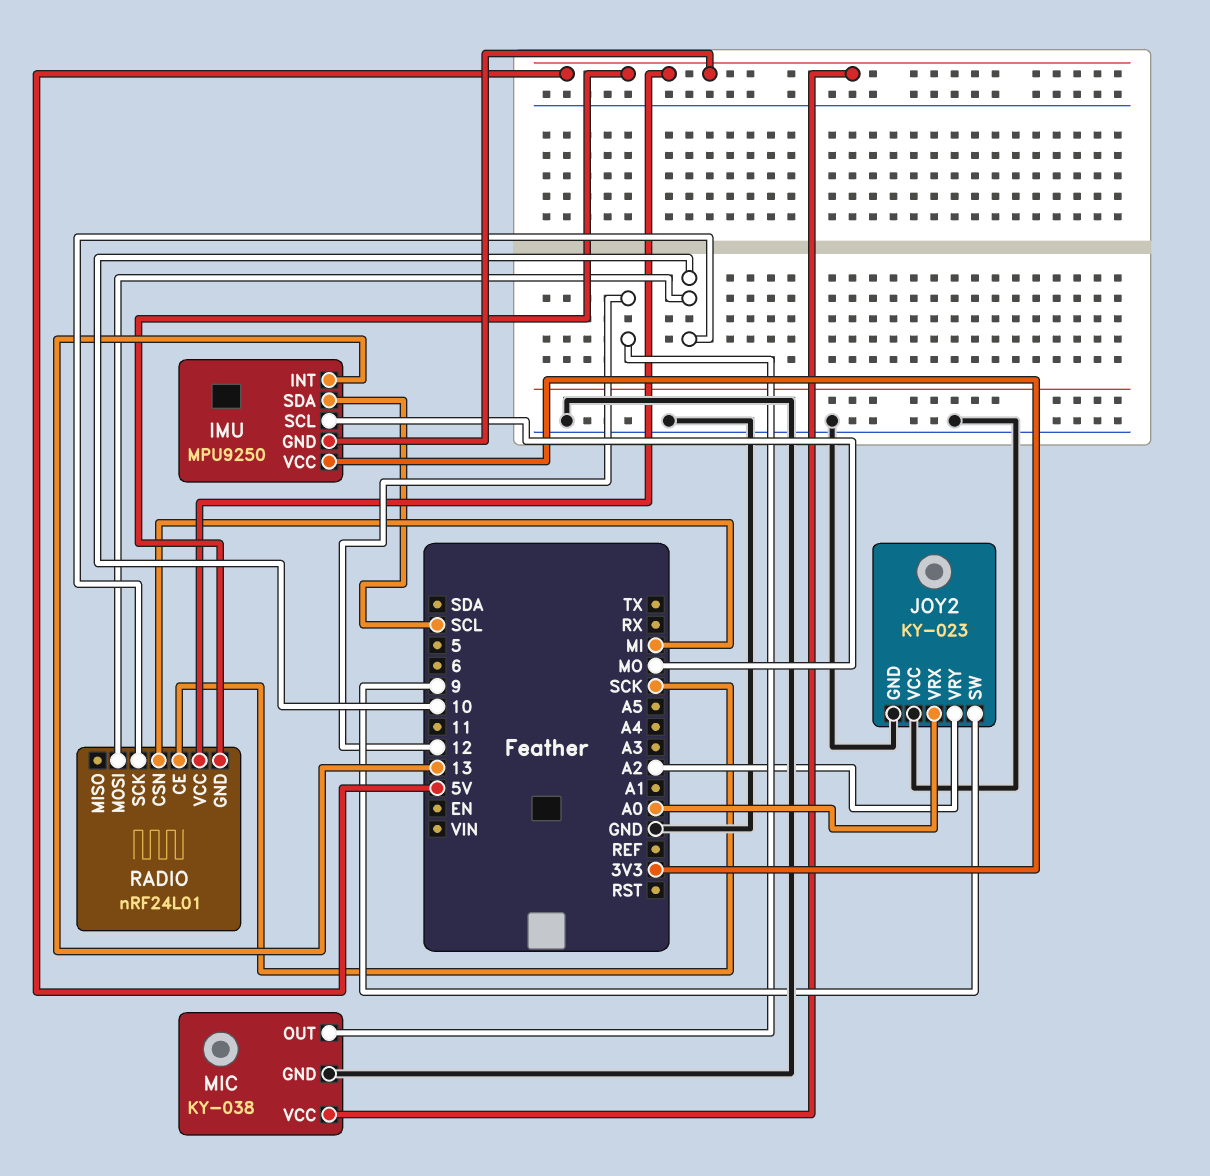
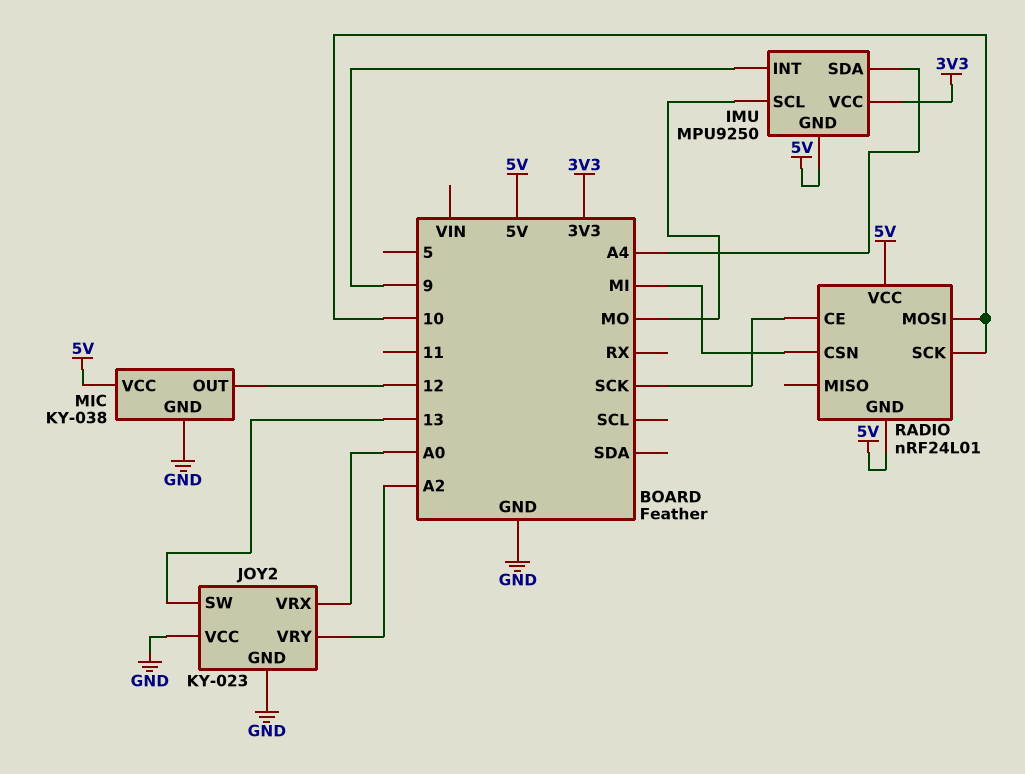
IMU pin INT: 13 -> 9
IMU pin SDA: SCL -> A4
JOY2 pin SW: 9 -> 13

